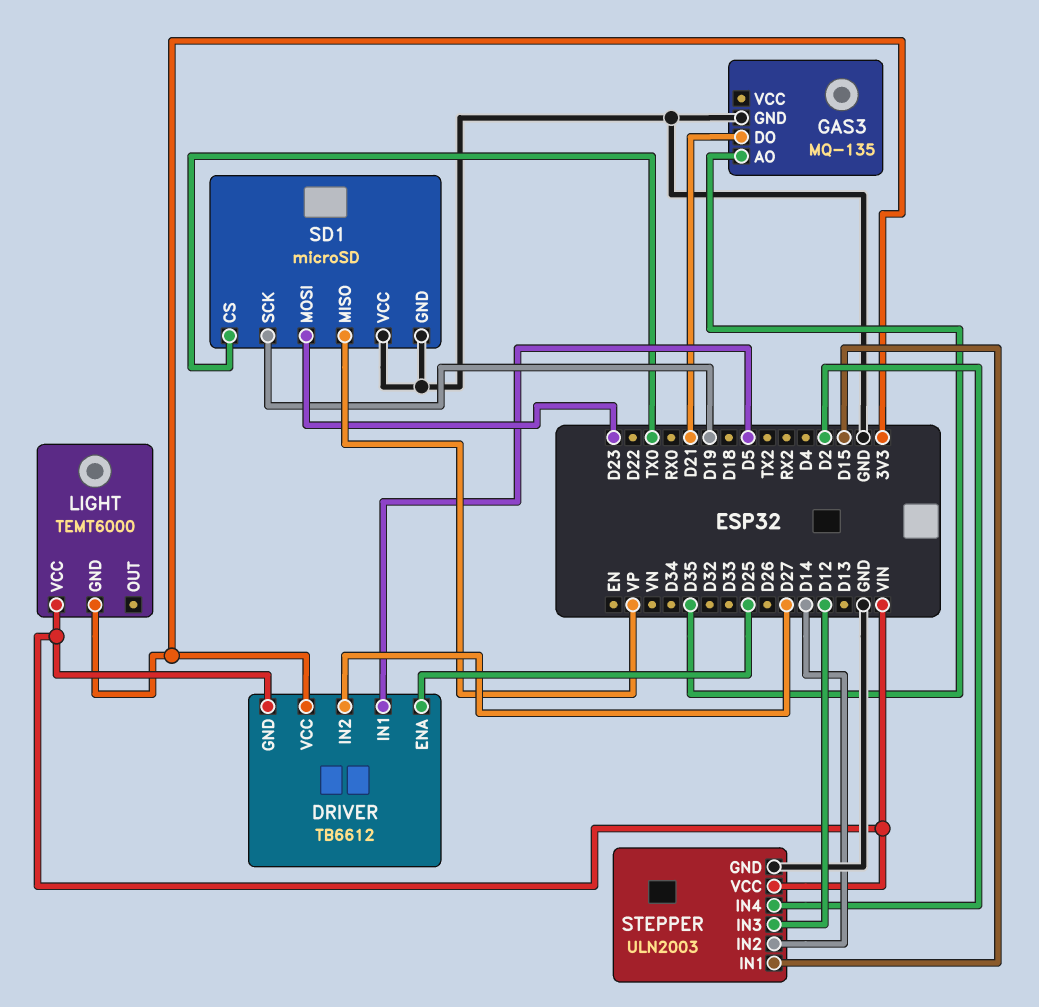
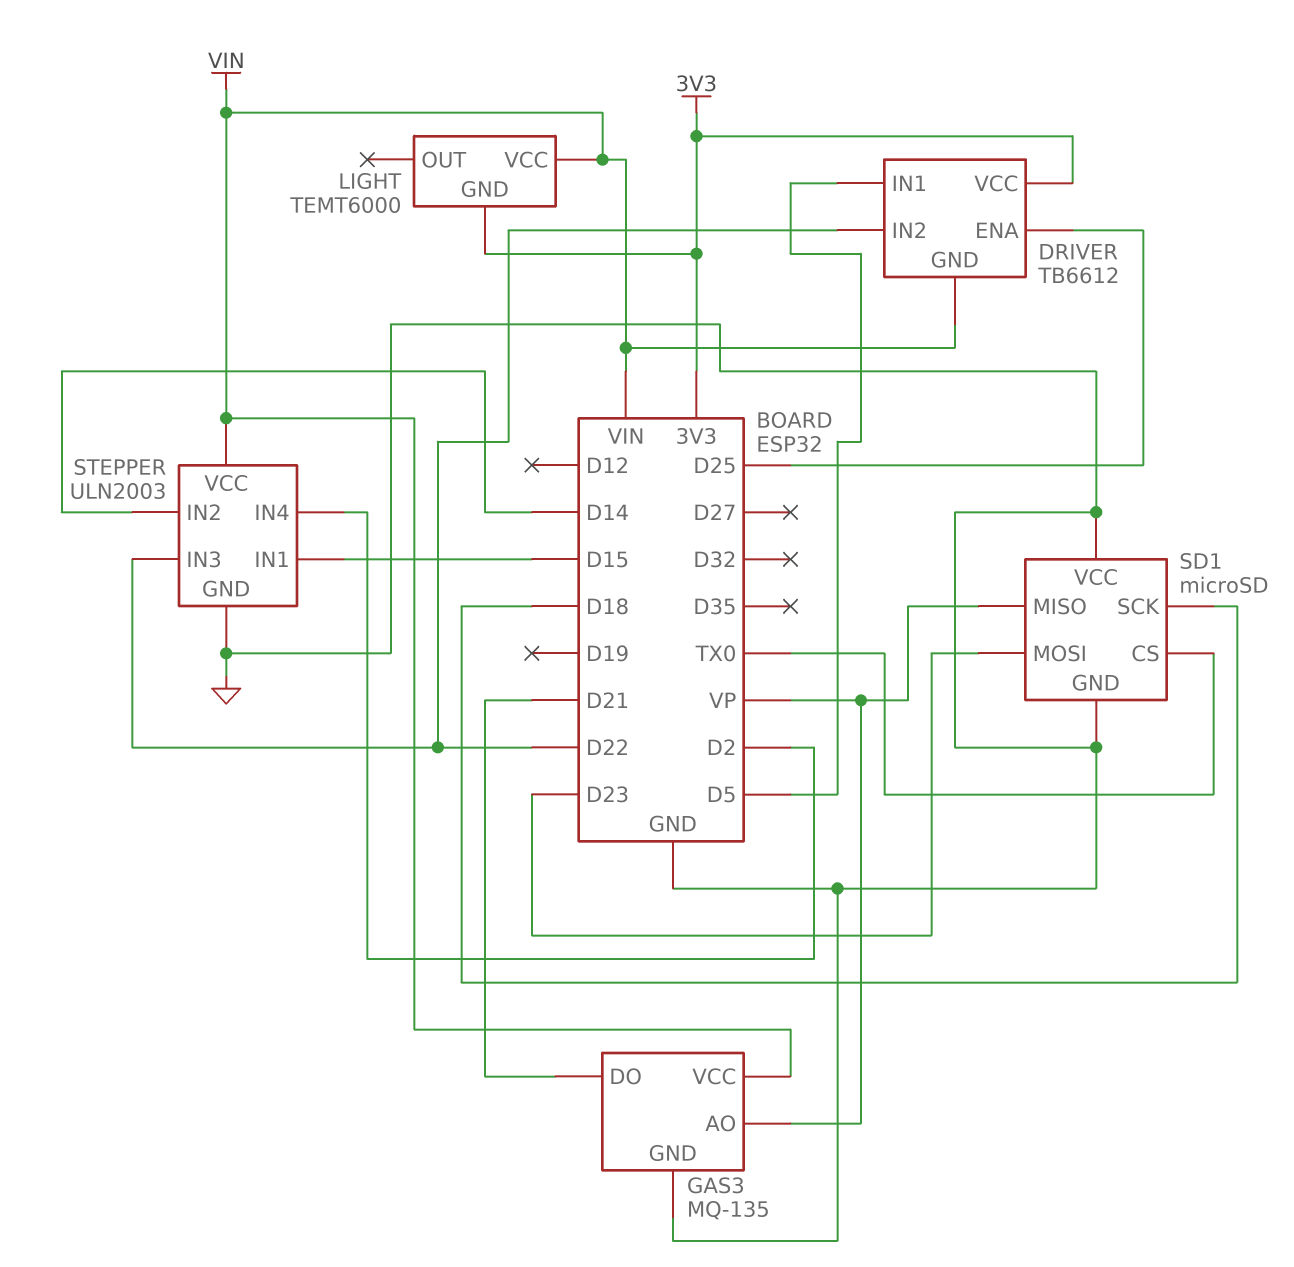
DRIVER pin IN2: D27 -> D22
GAS3 pin AO: D35 -> VP
GAS3 pin VCC: none -> VIN
SD1 pin SCK: D19 -> D18
STEPPER pin IN3: D12 -> D22

